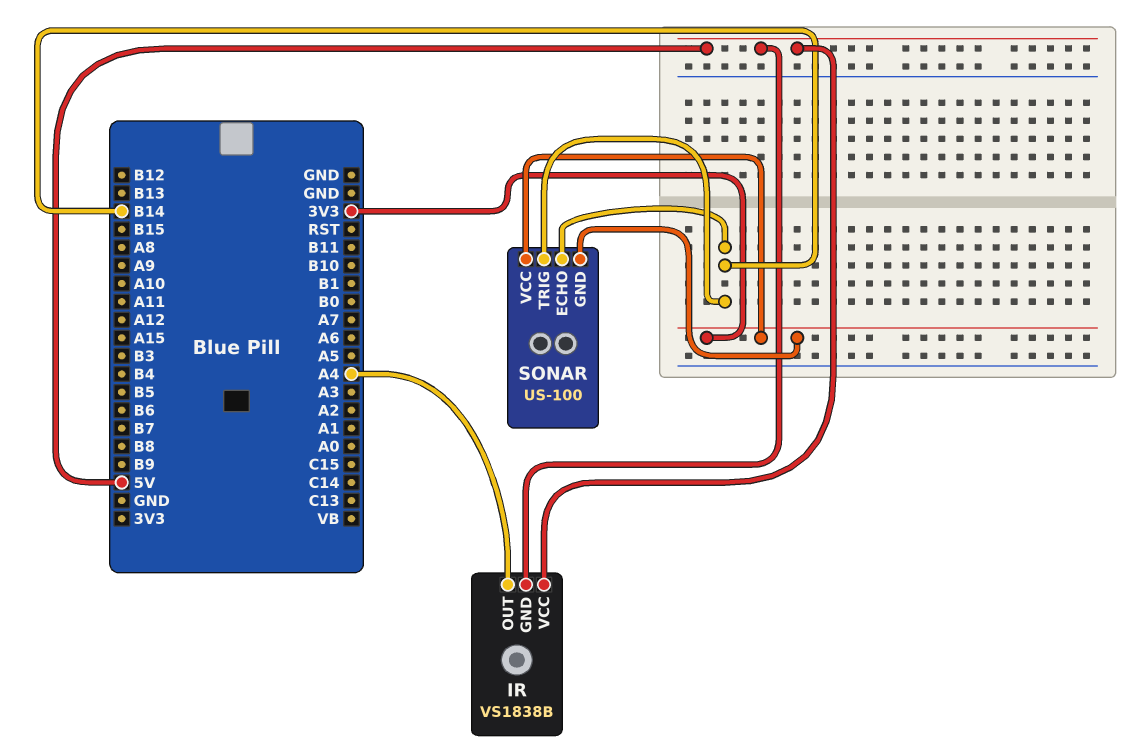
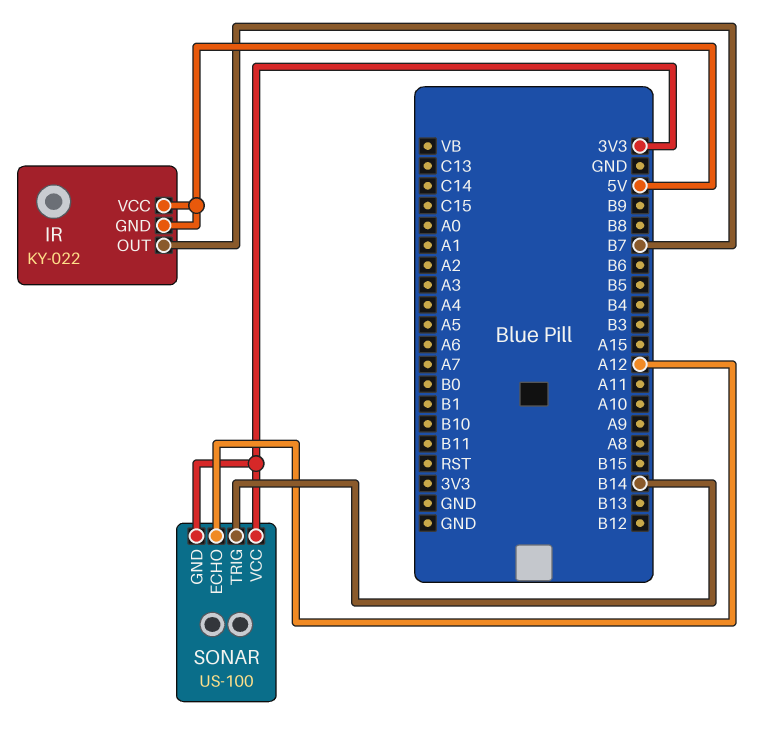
IR: VS1838B -> KY-022
IR pin OUT: A4 -> B7
SONAR pin ECHO: B14 -> A12

